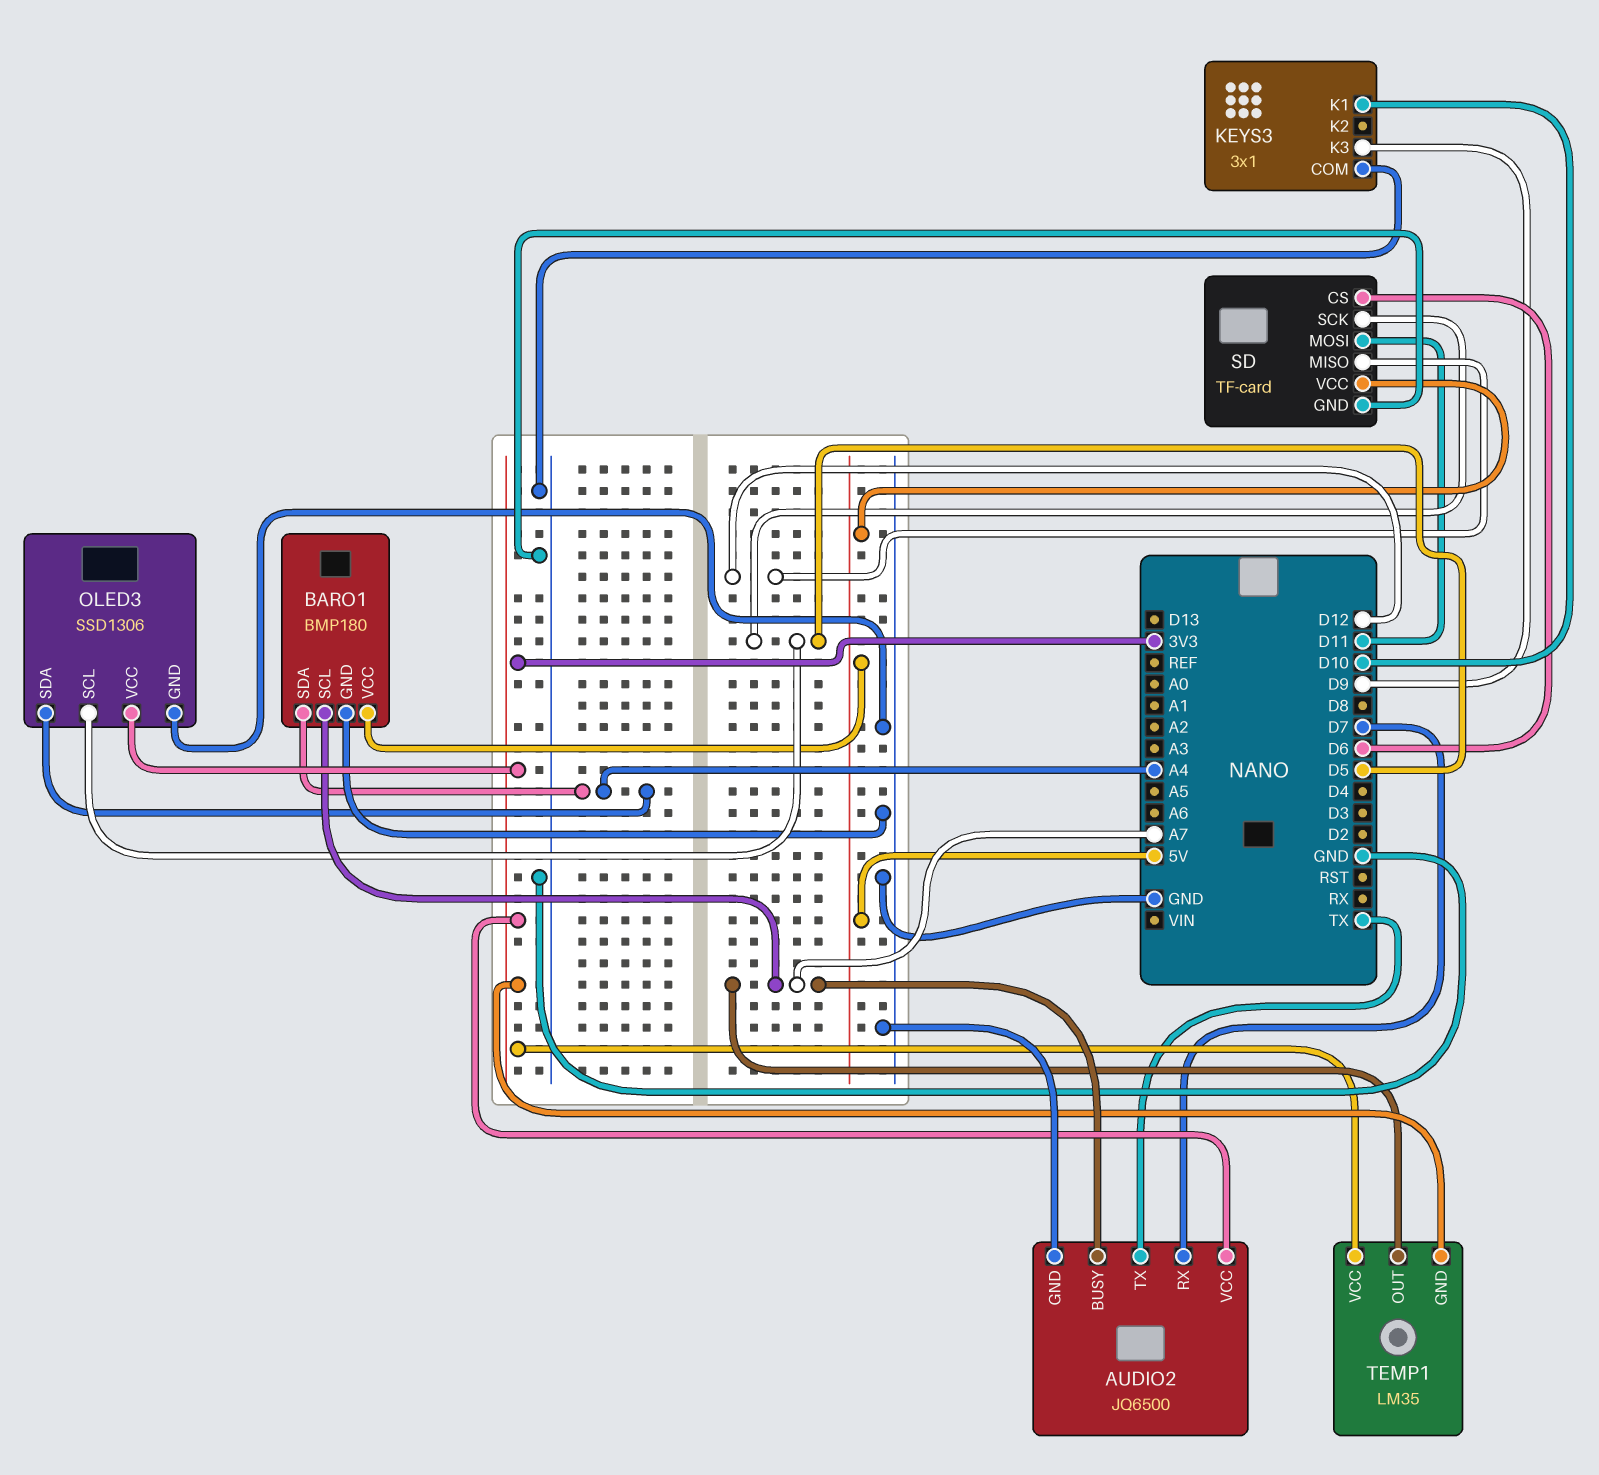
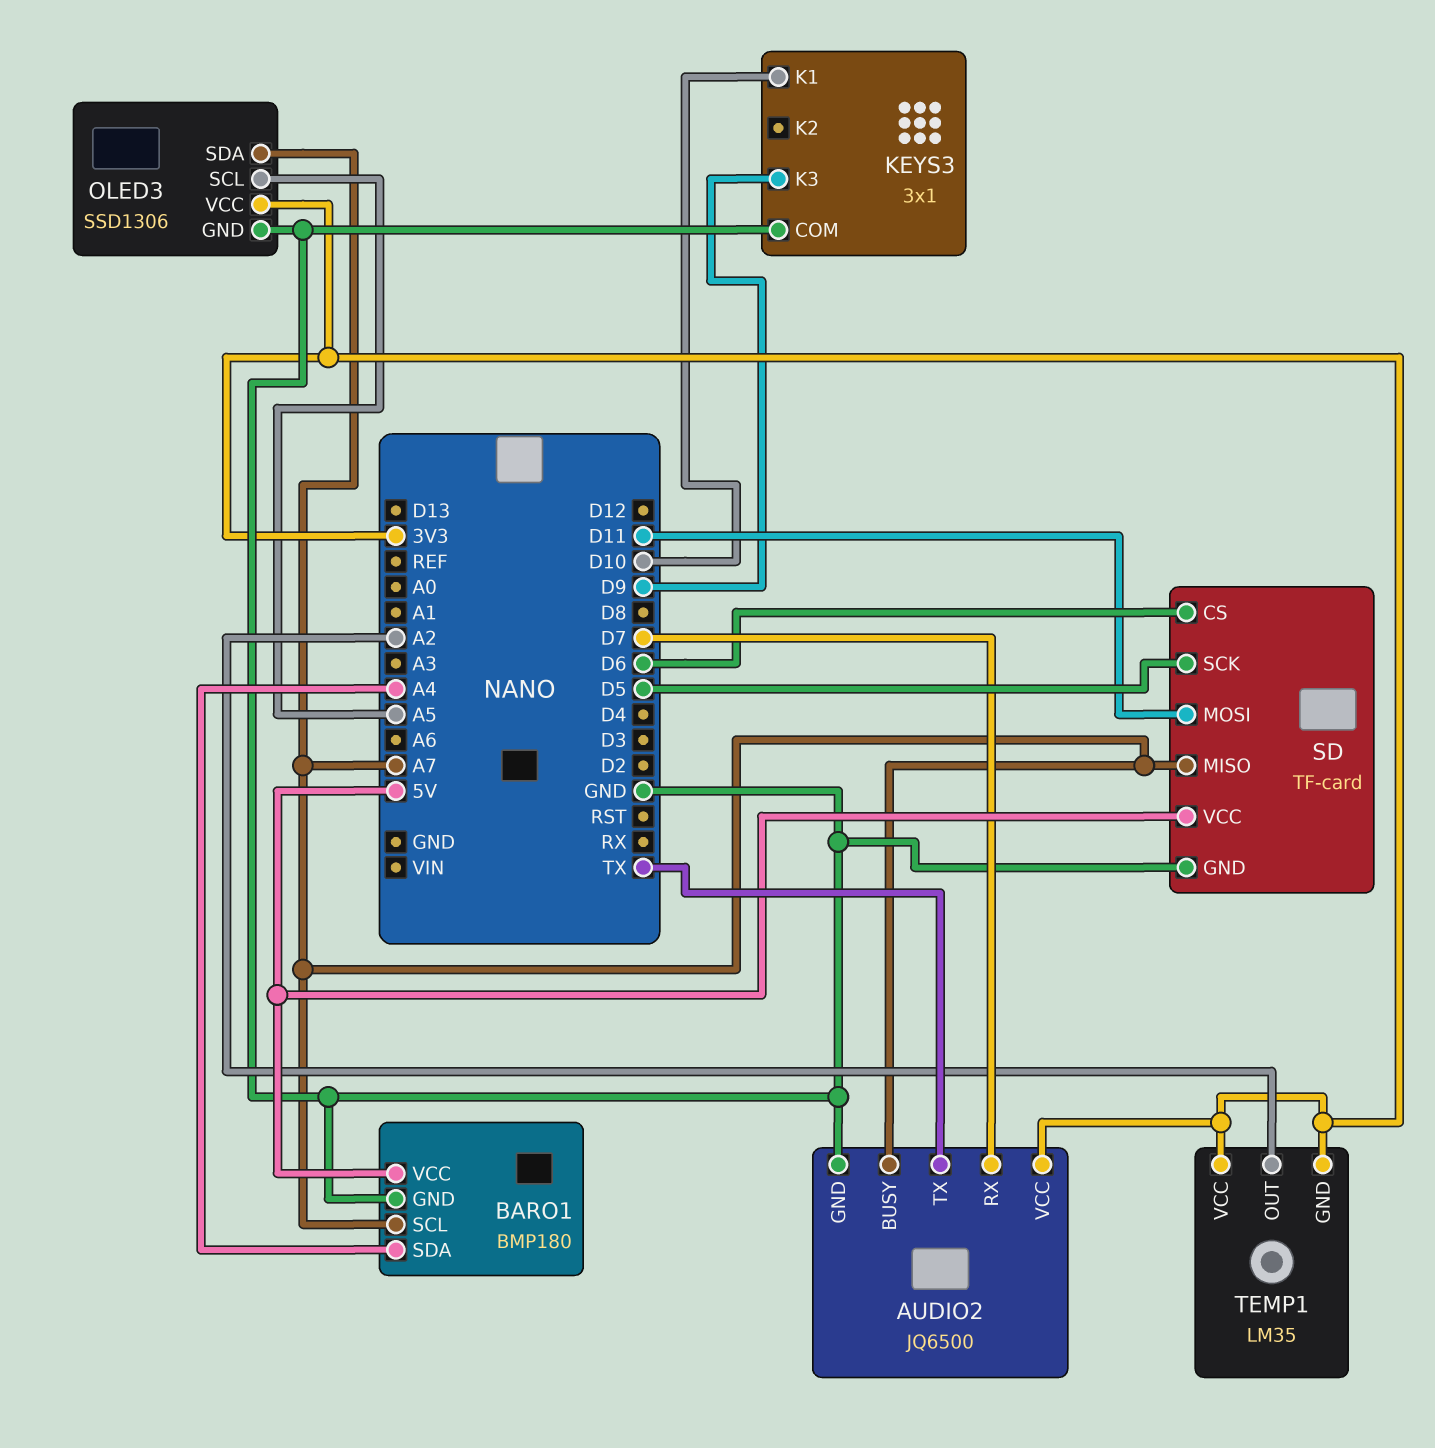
OLED3 pin SCL: D5 -> A5
OLED3 pin SDA: A4 -> A7
SD pin MISO: D12 -> A7
TEMP1 pin OUT: A7 -> A2

